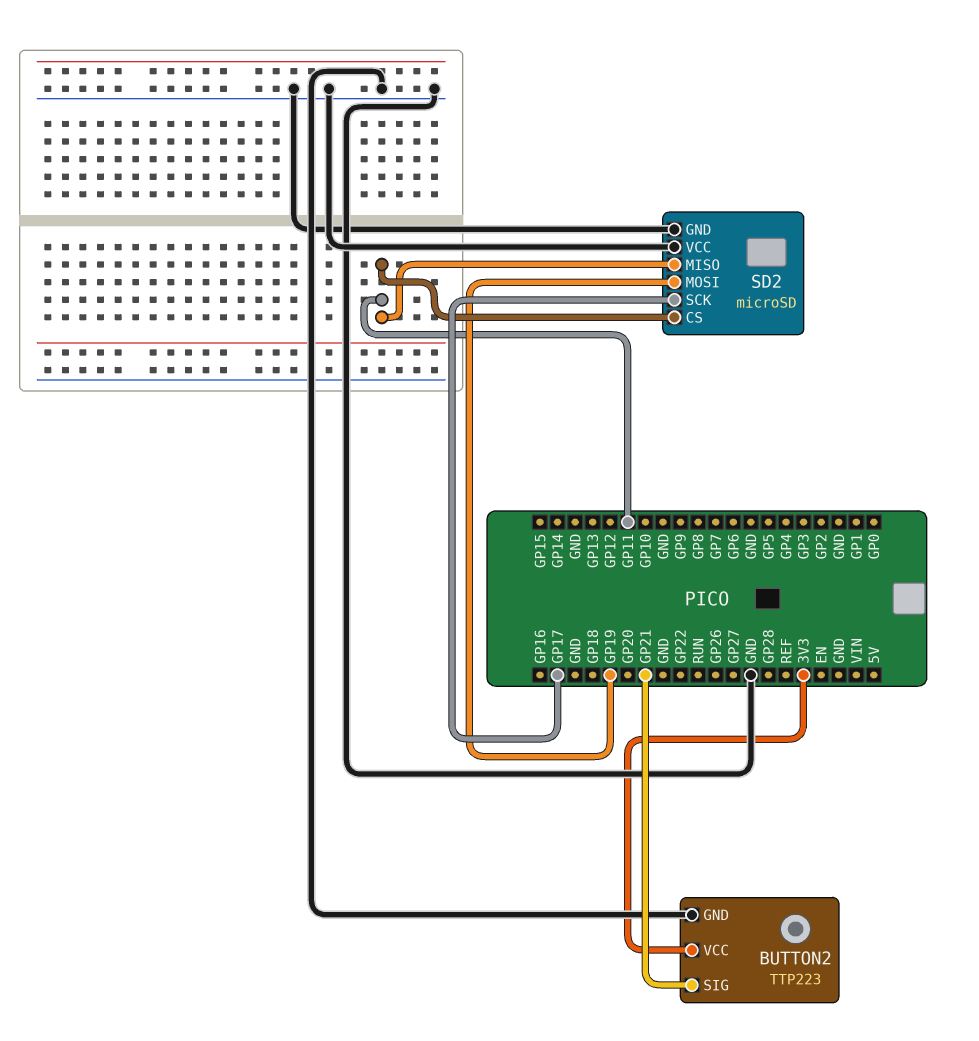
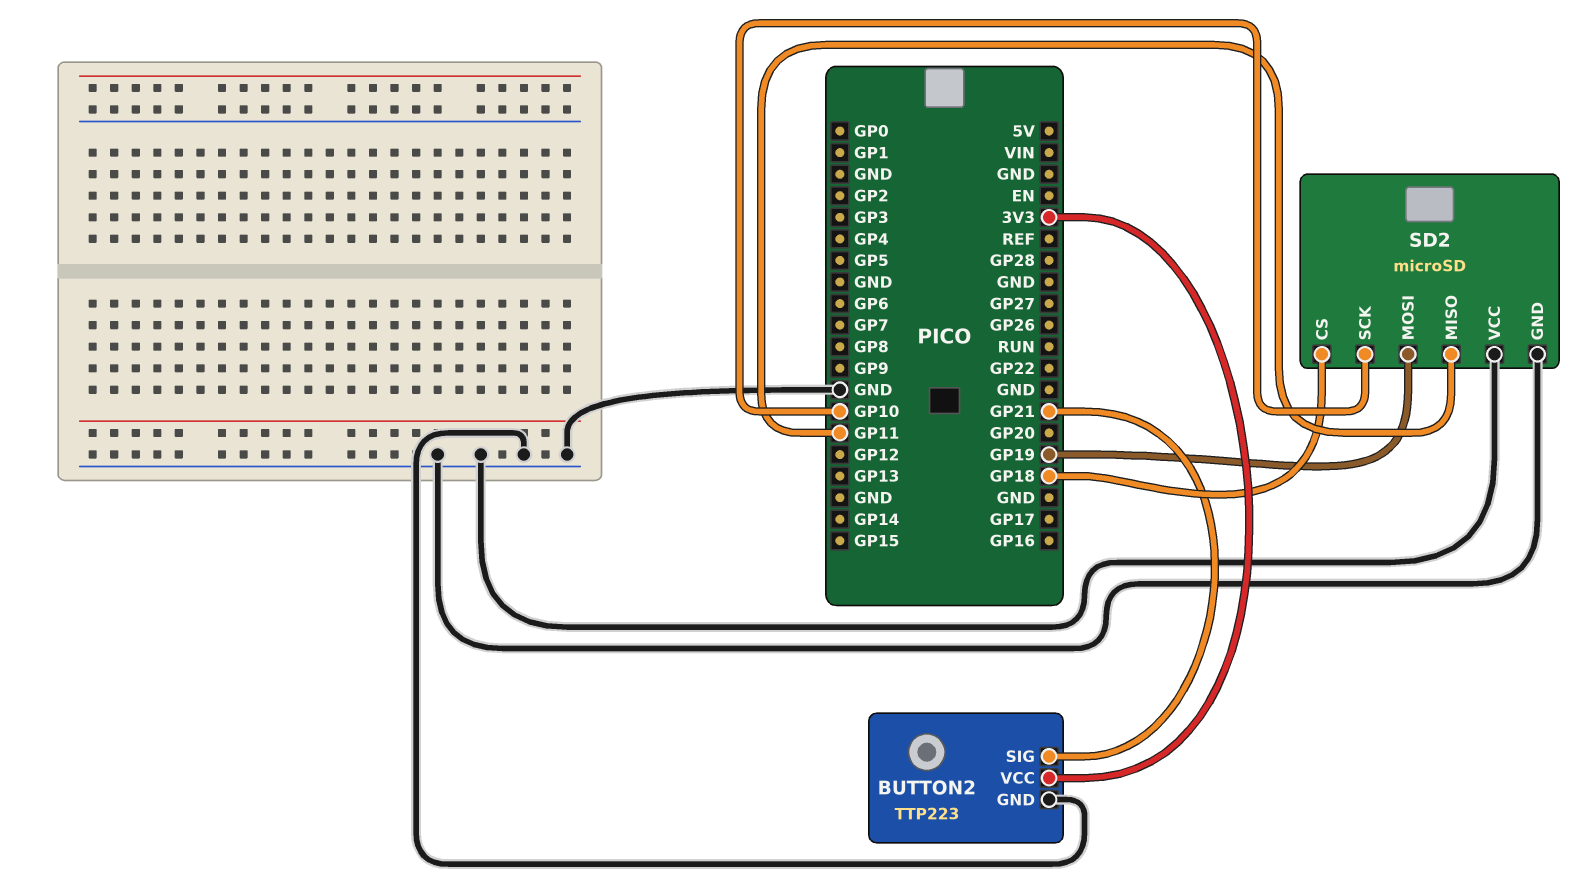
SD2 pin CS: GP11 -> GP18
SD2 pin SCK: GP17 -> GP10

